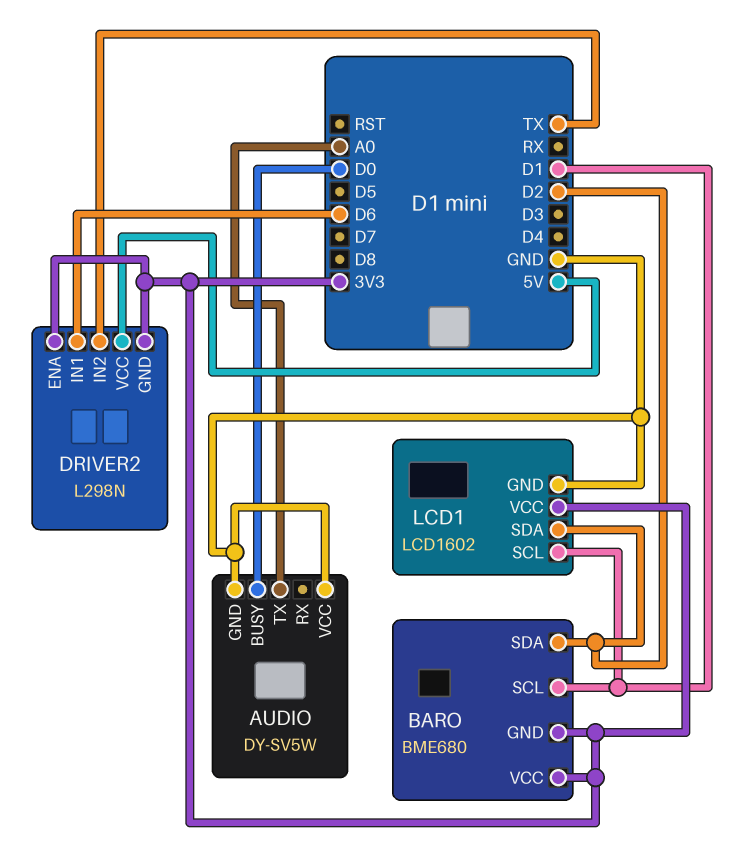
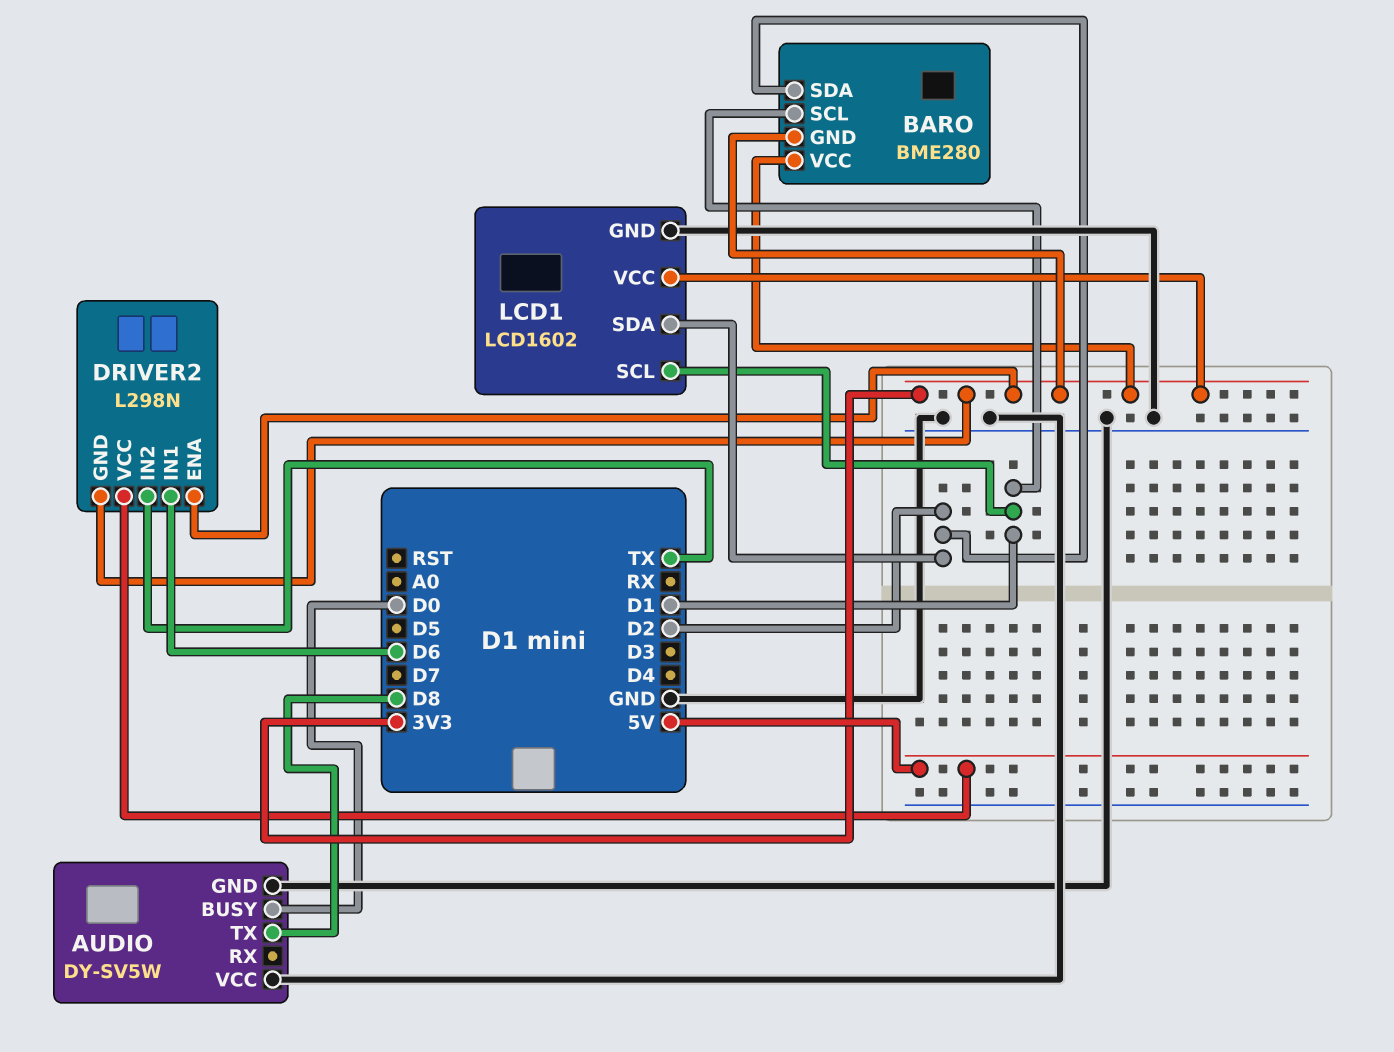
AUDIO pin TX: A0 -> D8
BARO: BME680 -> BME280

